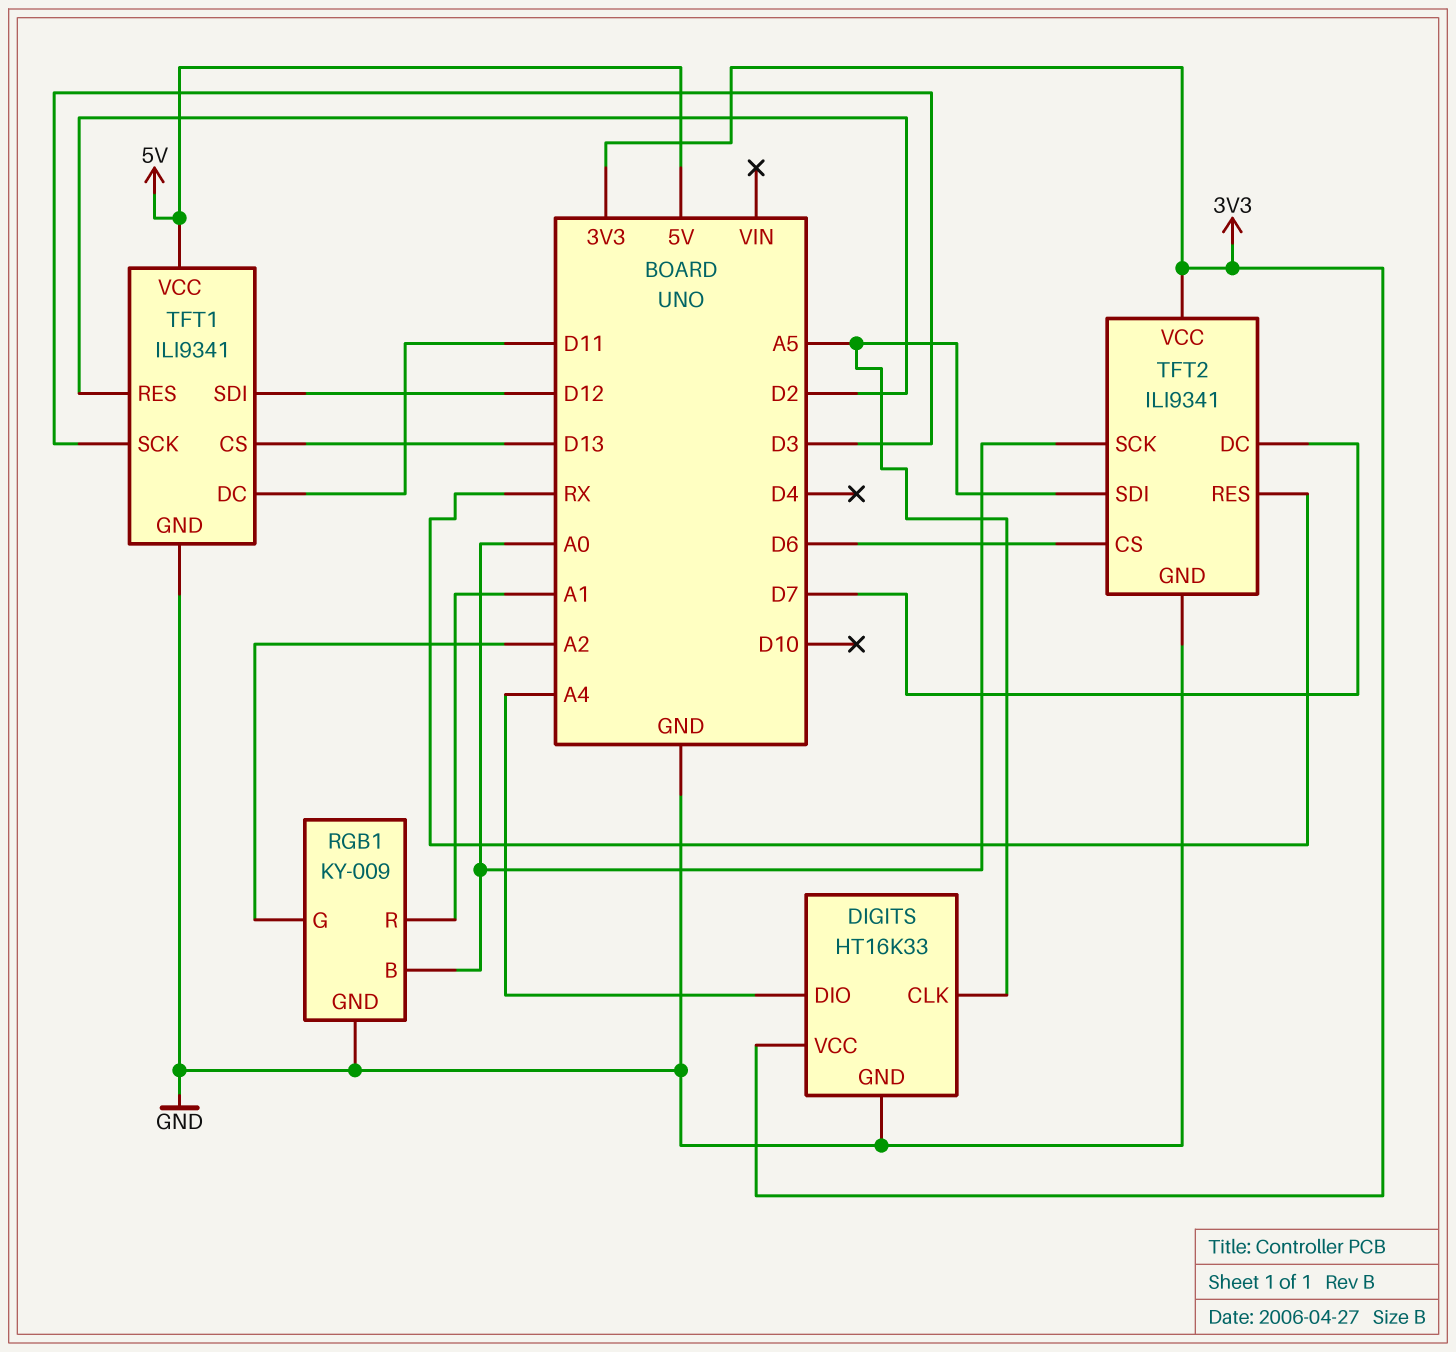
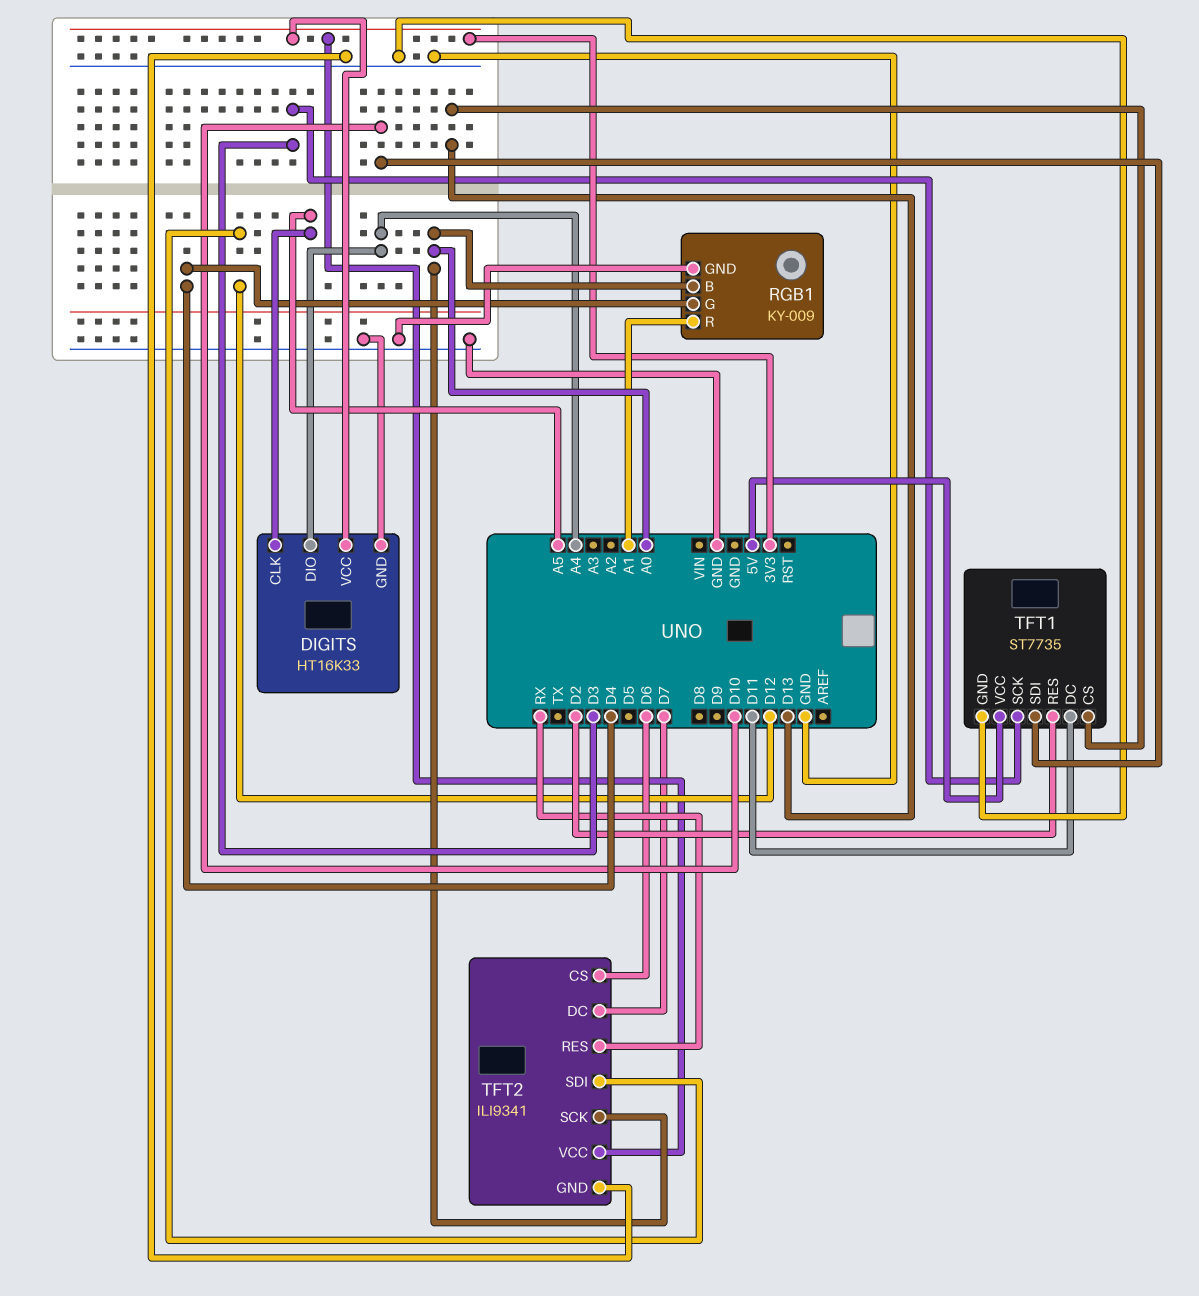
RGB1 pin G: A2 -> D4
TFT1: ILI9341 -> ST7735
TFT1 pin SDI: D12 -> D10
TFT2 pin SDI: A5 -> D12

